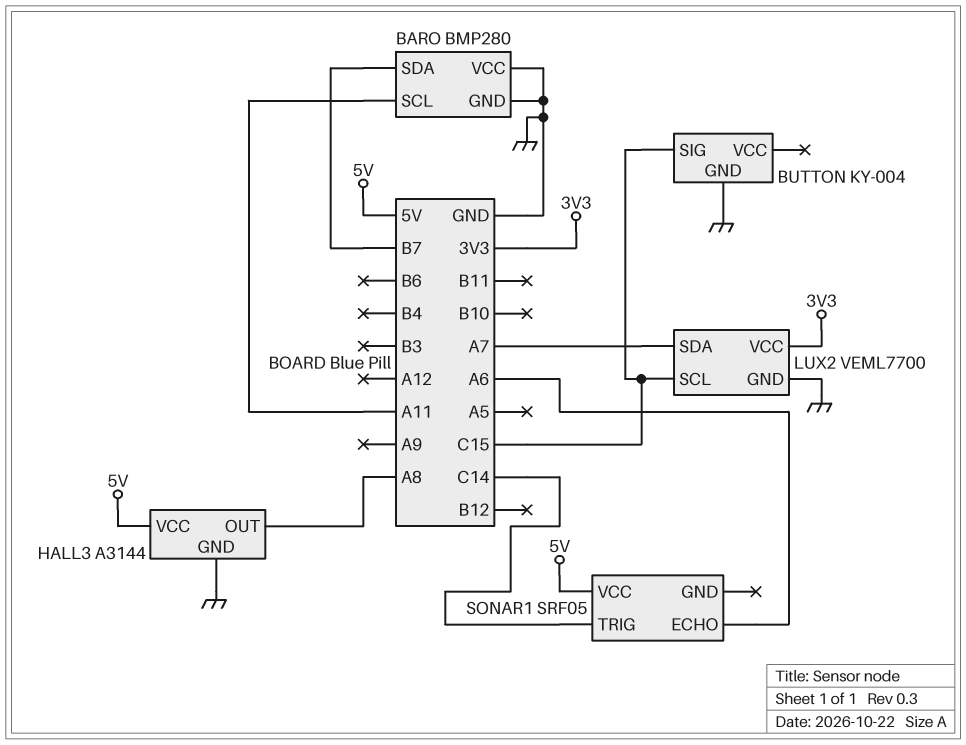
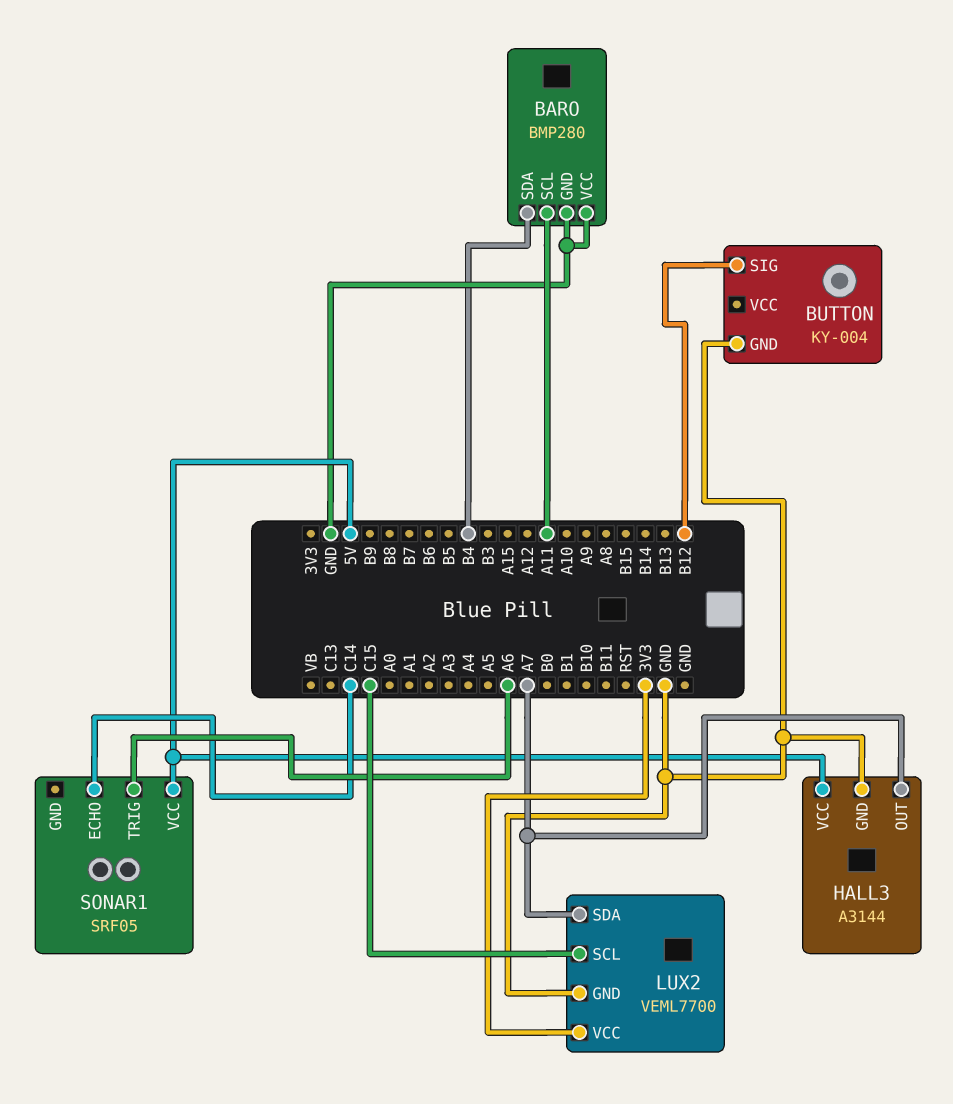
BARO pin SDA: B7 -> B4
BUTTON pin SIG: C15 -> B12
HALL3 pin OUT: A8 -> A7
SONAR1 pin ECHO: A6 -> C14
SONAR1 pin TRIG: C14 -> A6

